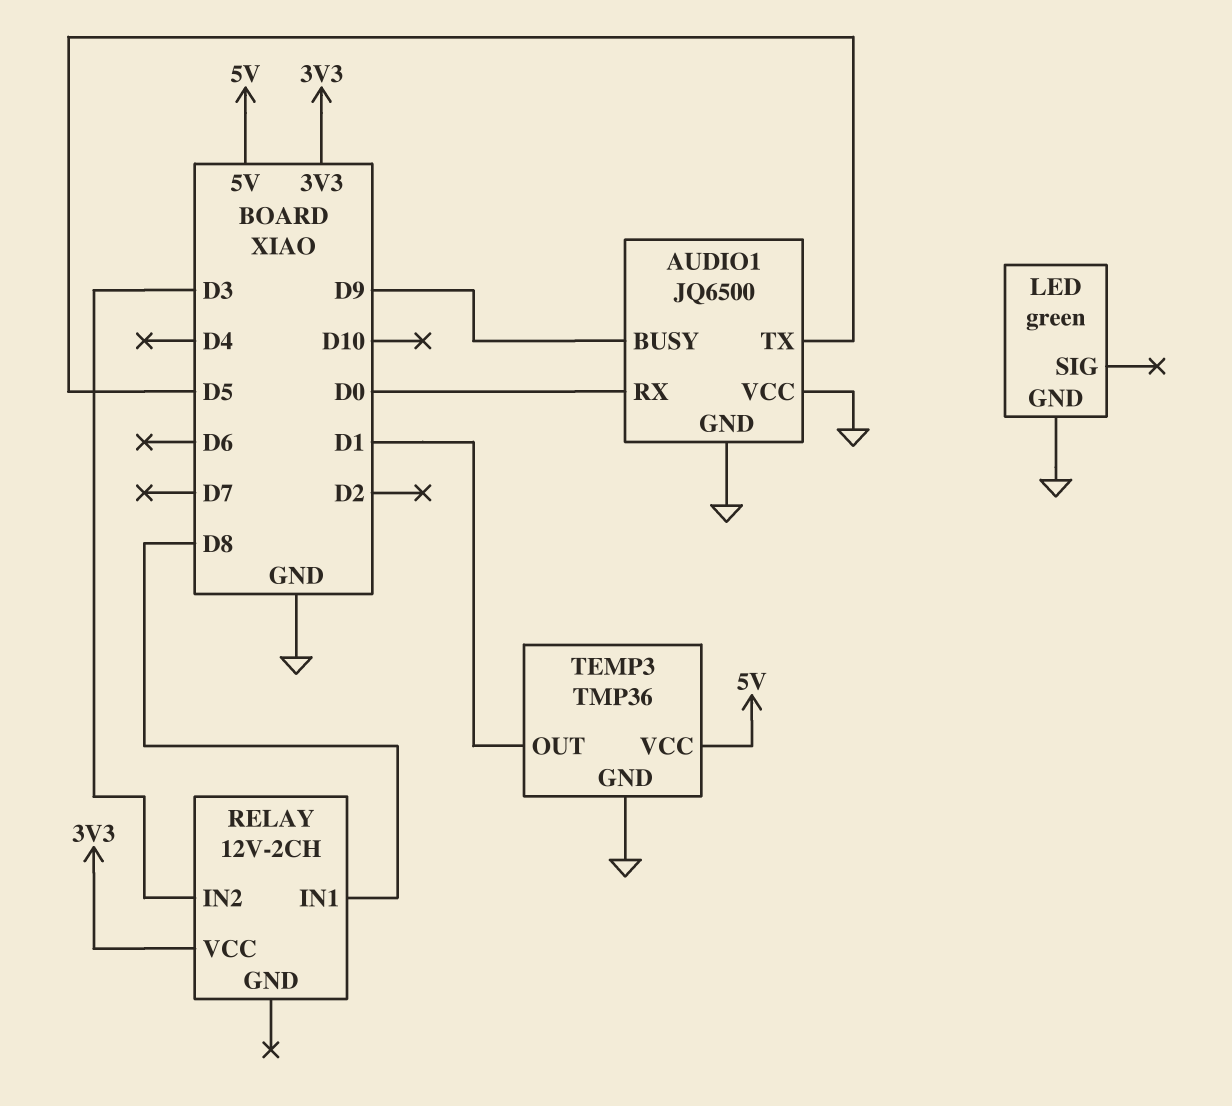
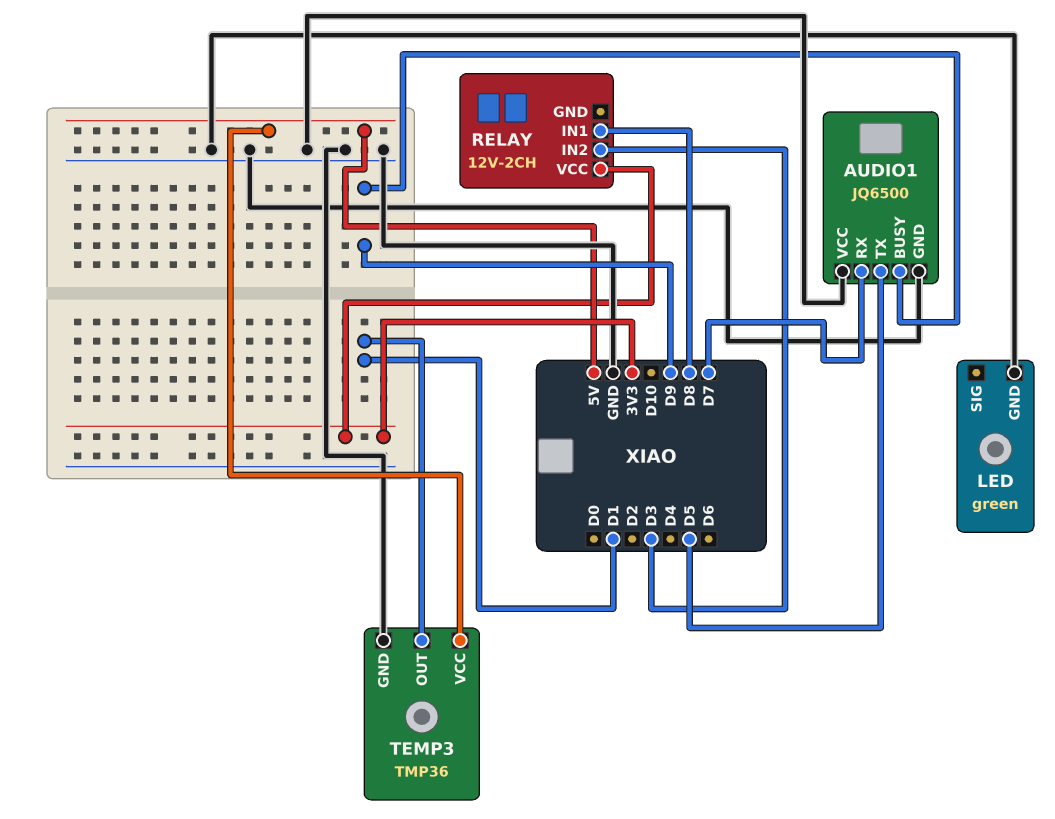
AUDIO1 pin RX: D0 -> D7

